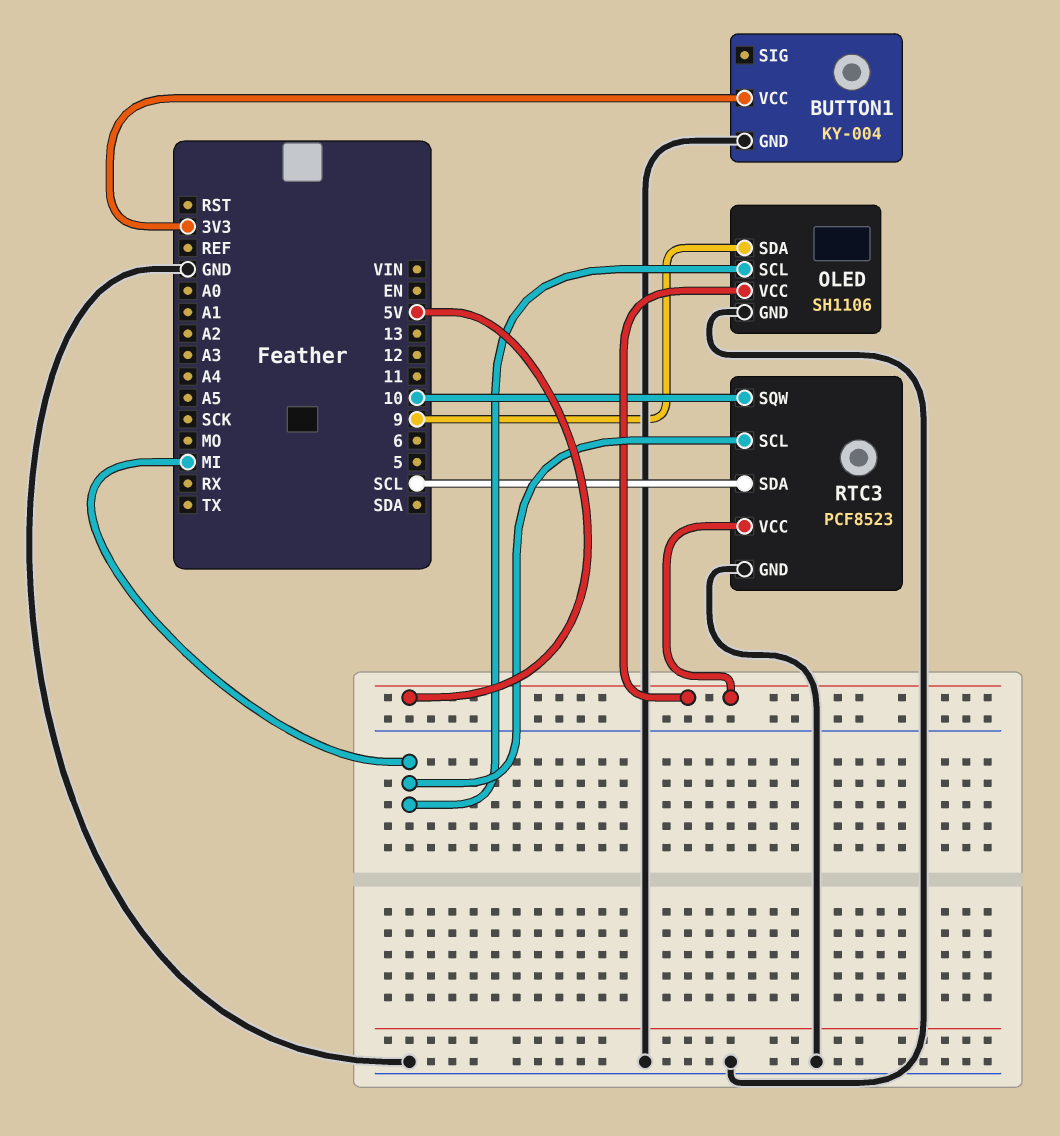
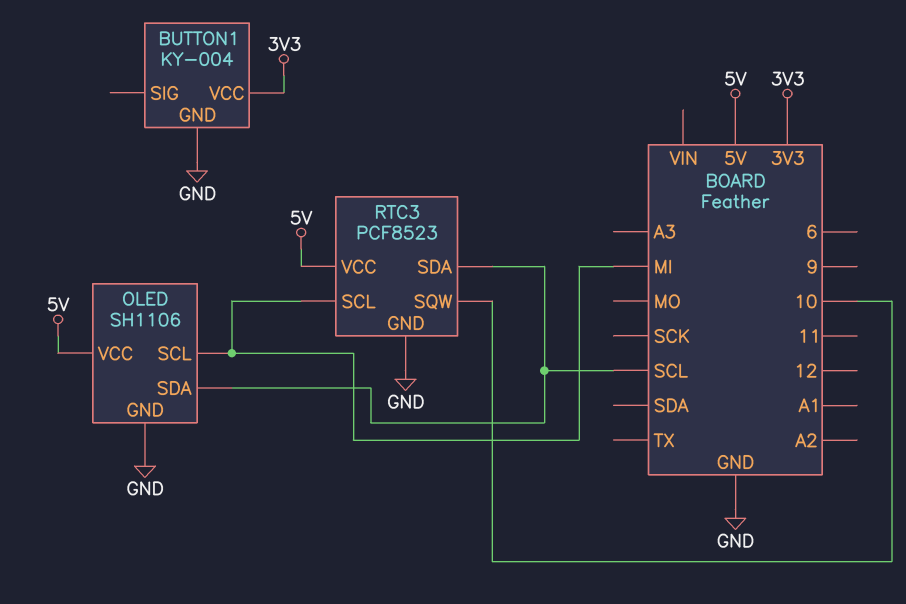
OLED pin SDA: 9 -> SCL

